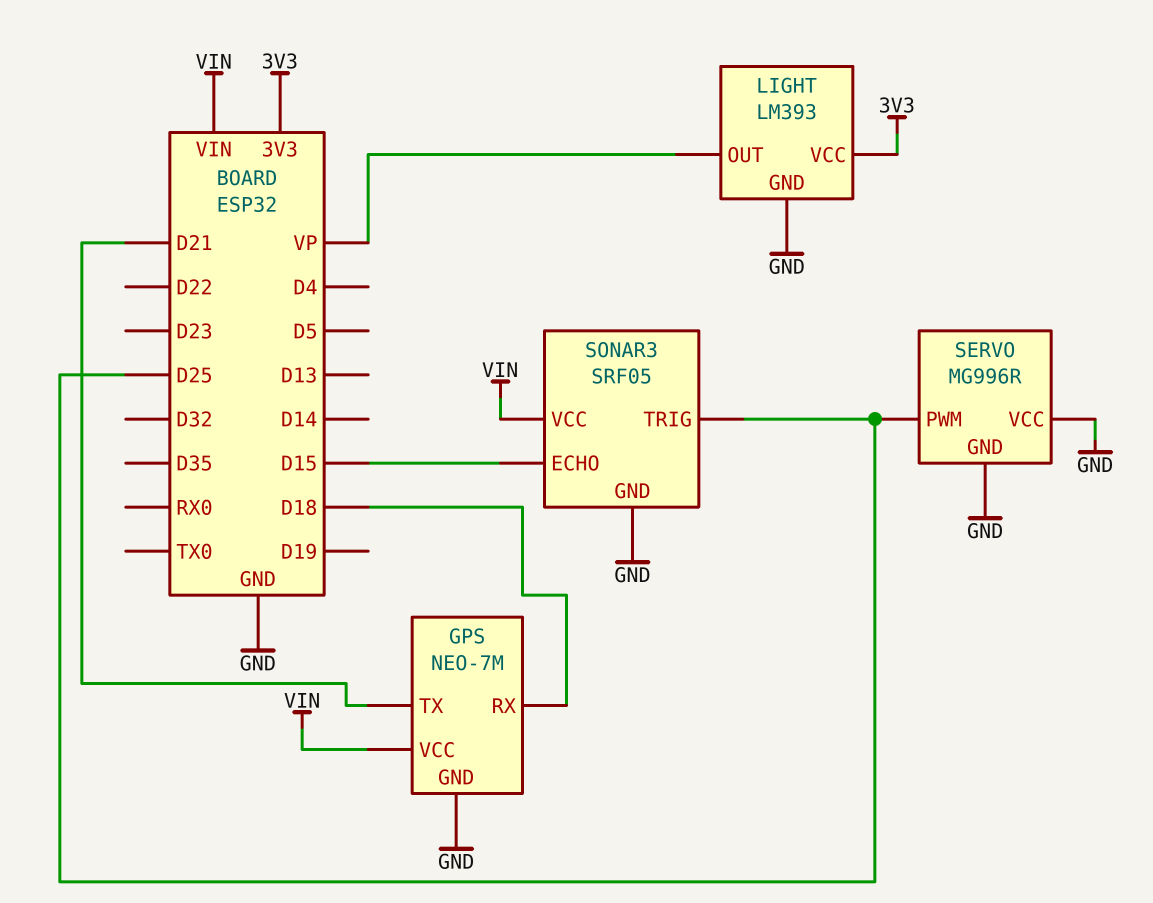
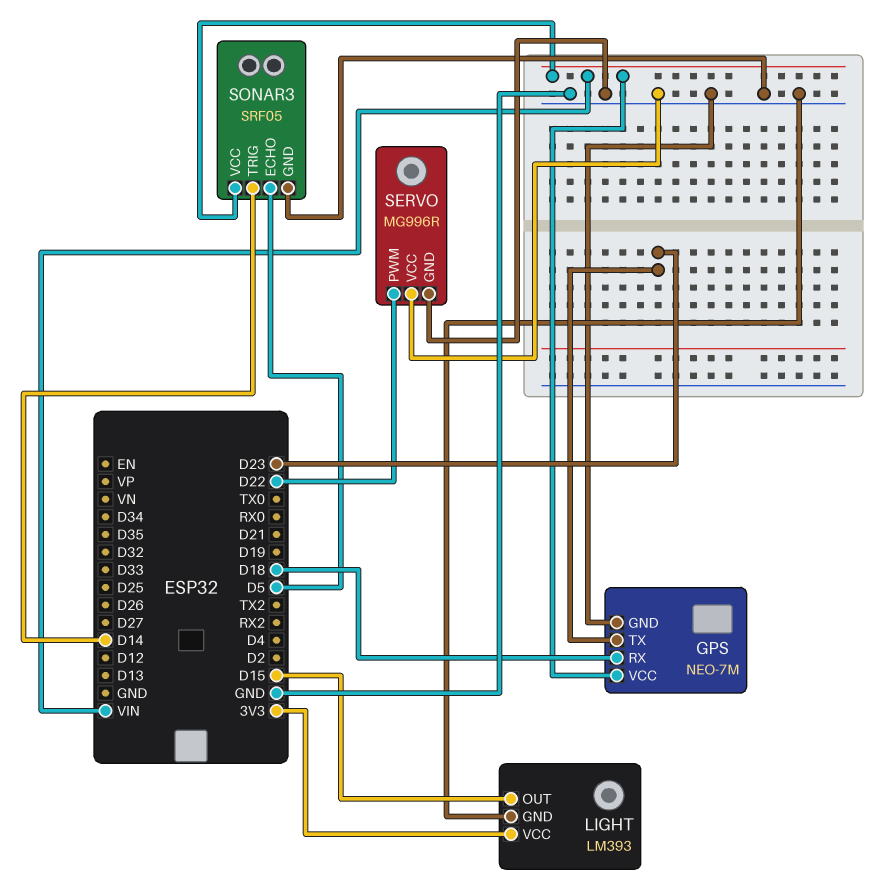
GPS pin TX: D21 -> D23
LIGHT pin OUT: VP -> D15
SERVO pin PWM: D25 -> D22
SONAR3 pin ECHO: D15 -> D5
SONAR3 pin TRIG: D25 -> D14

